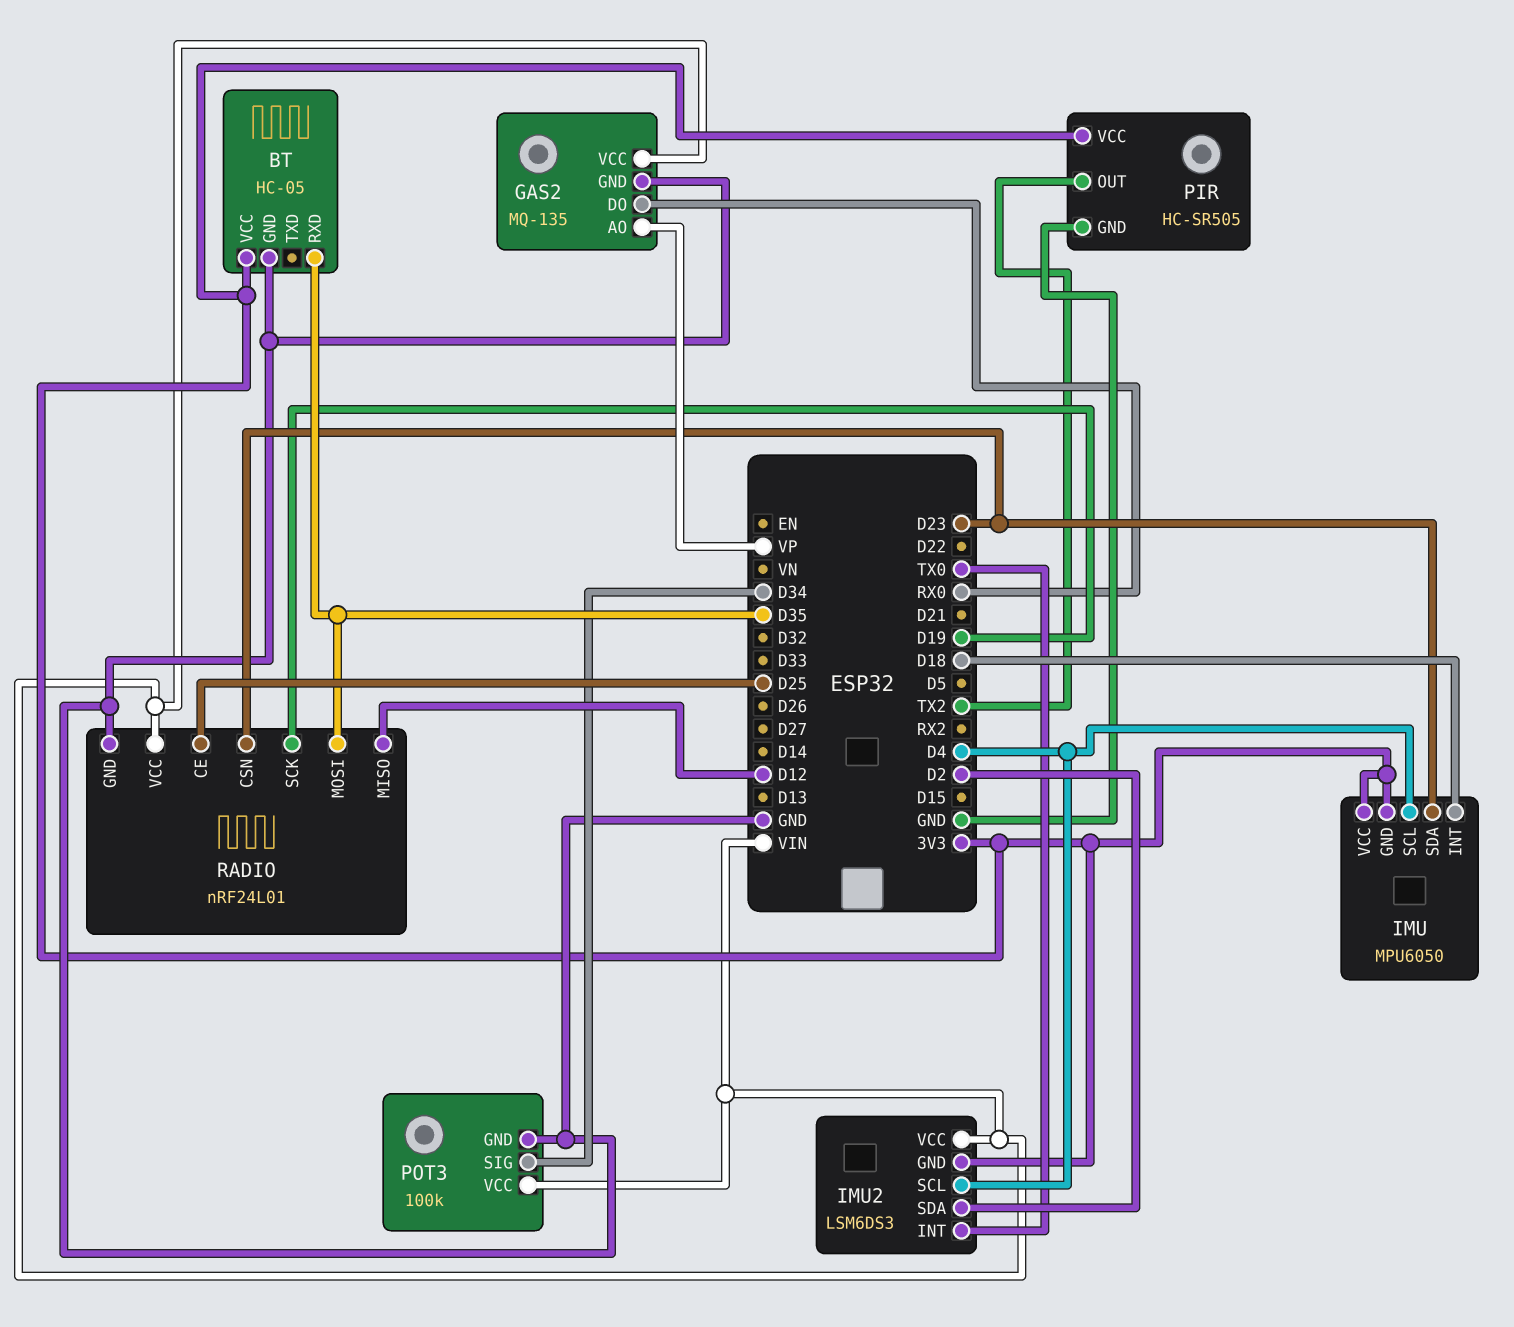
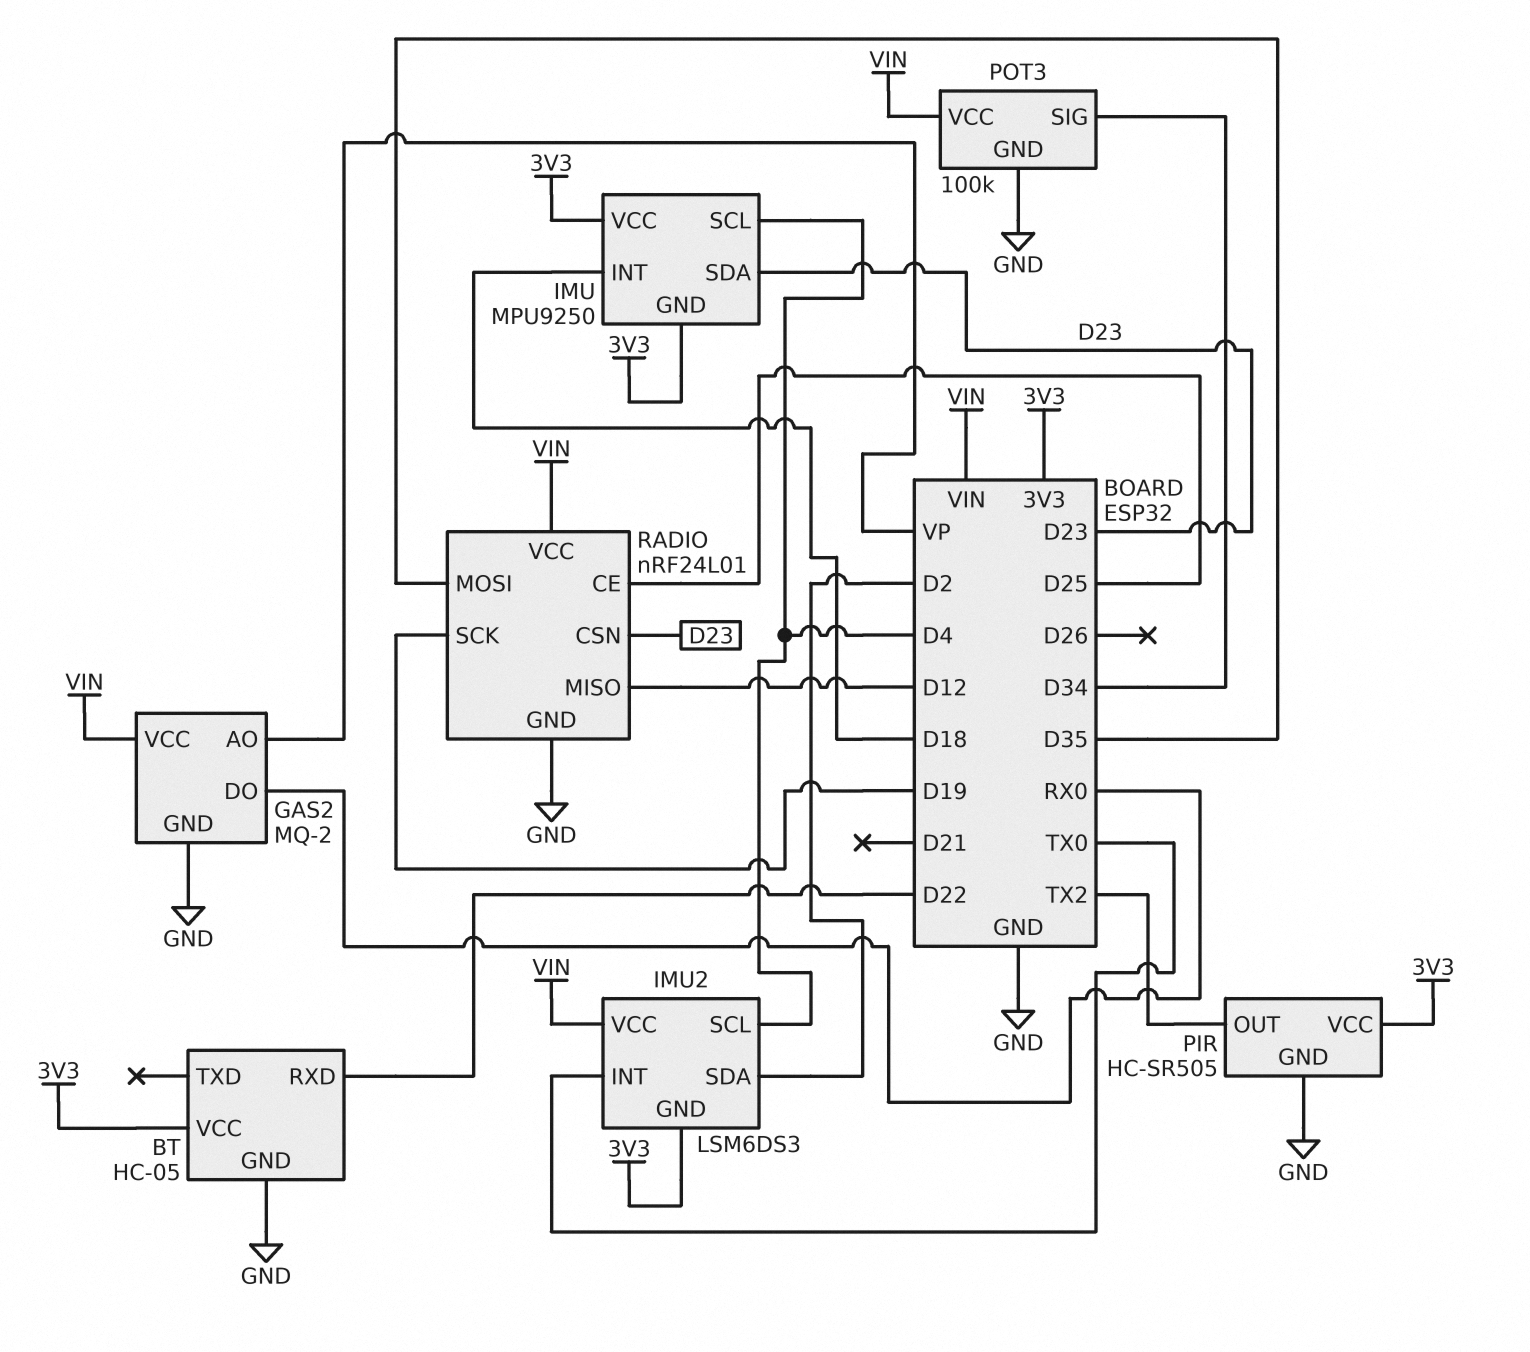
BT pin RXD: D35 -> D22
GAS2: MQ-135 -> MQ-2
IMU: MPU6050 -> MPU9250

